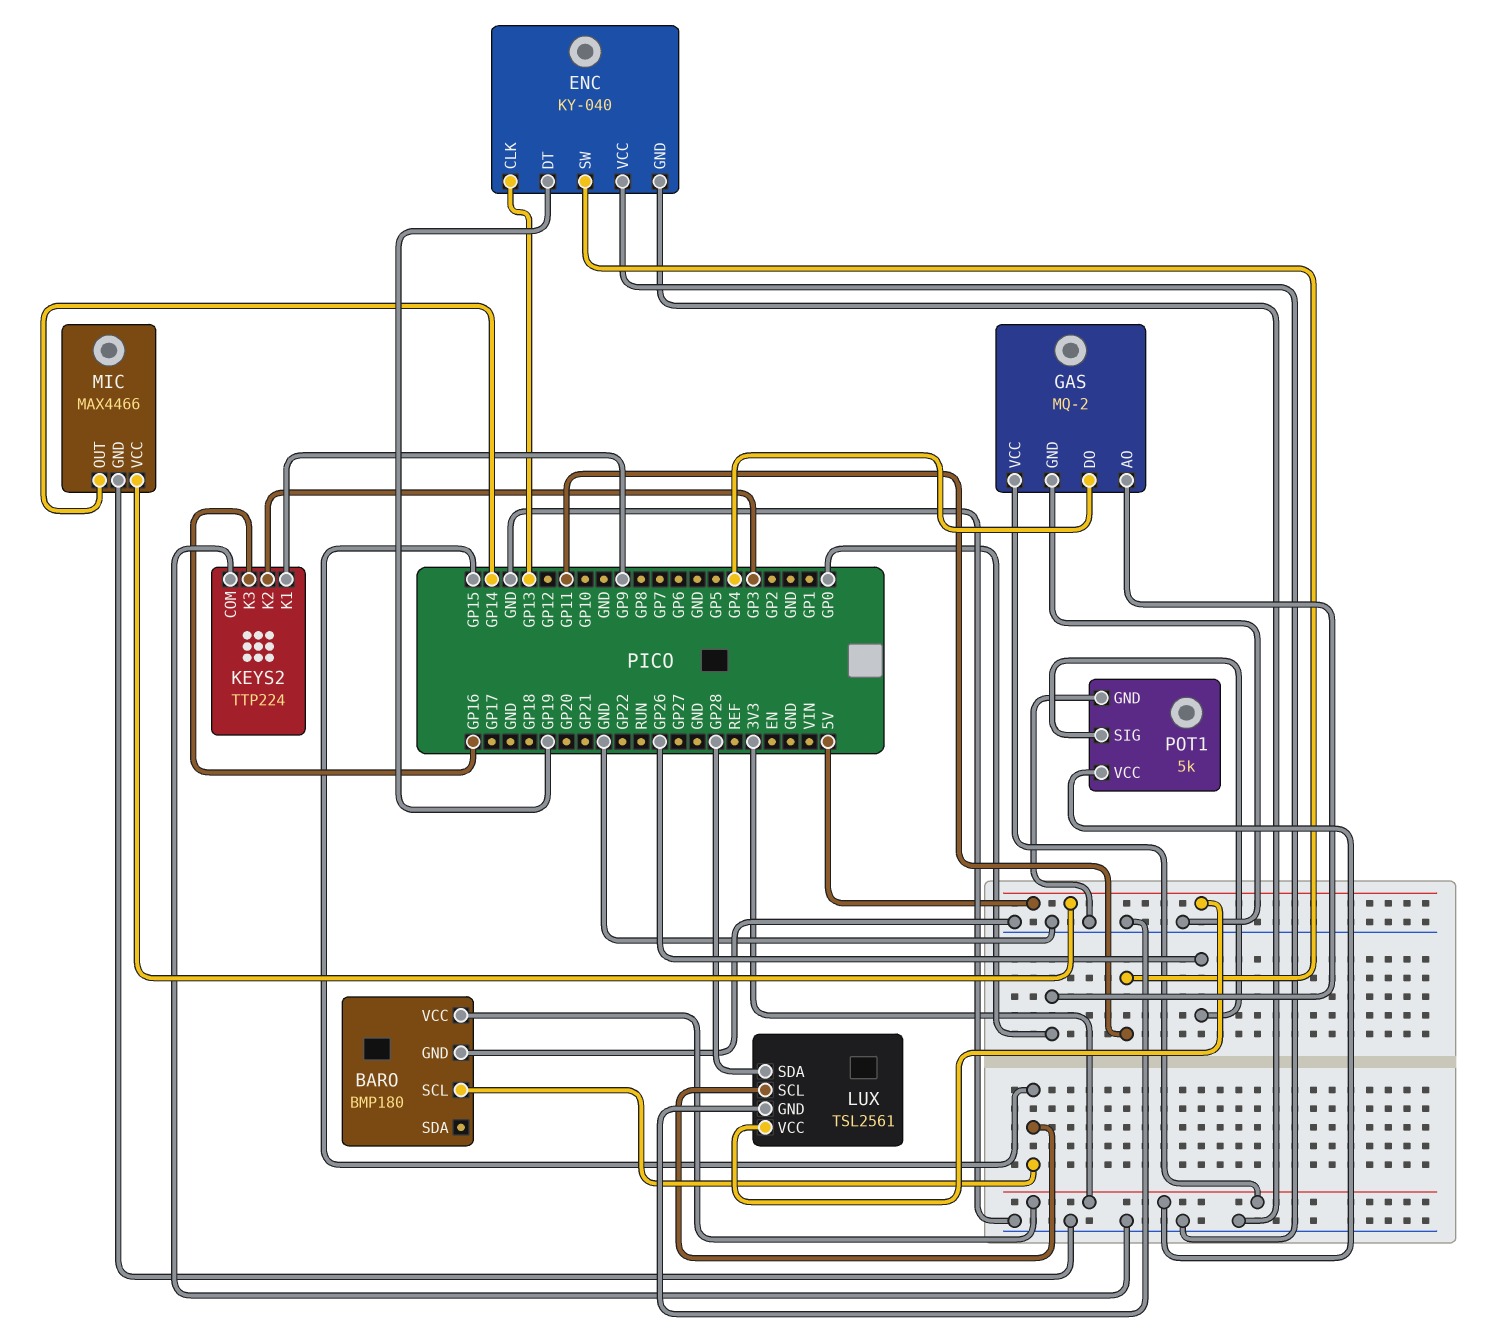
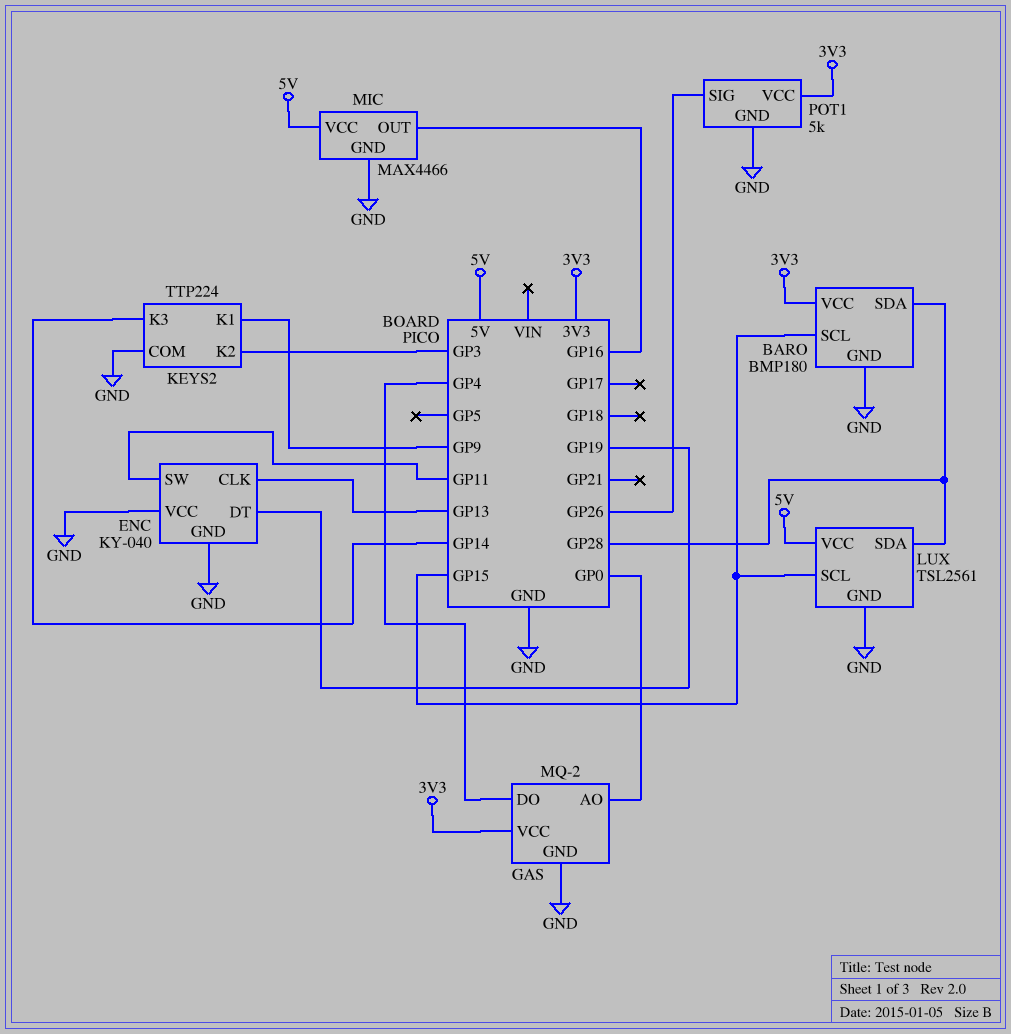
BARO pin SDA: none -> GP28
KEYS2 pin K3: GP16 -> GP14
MIC pin OUT: GP14 -> GP16

